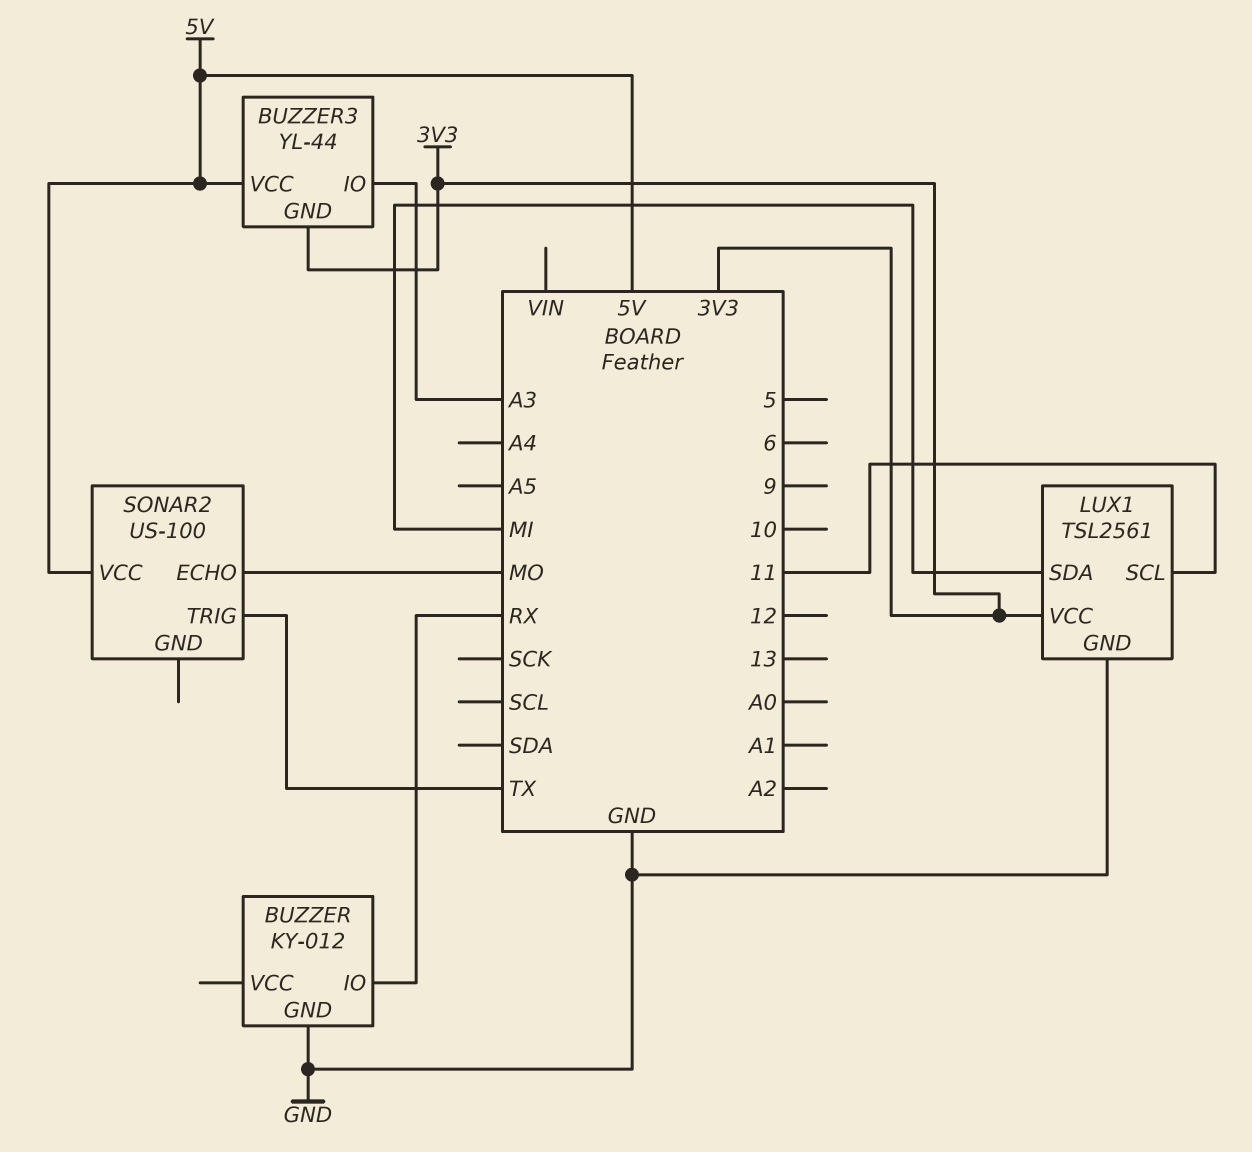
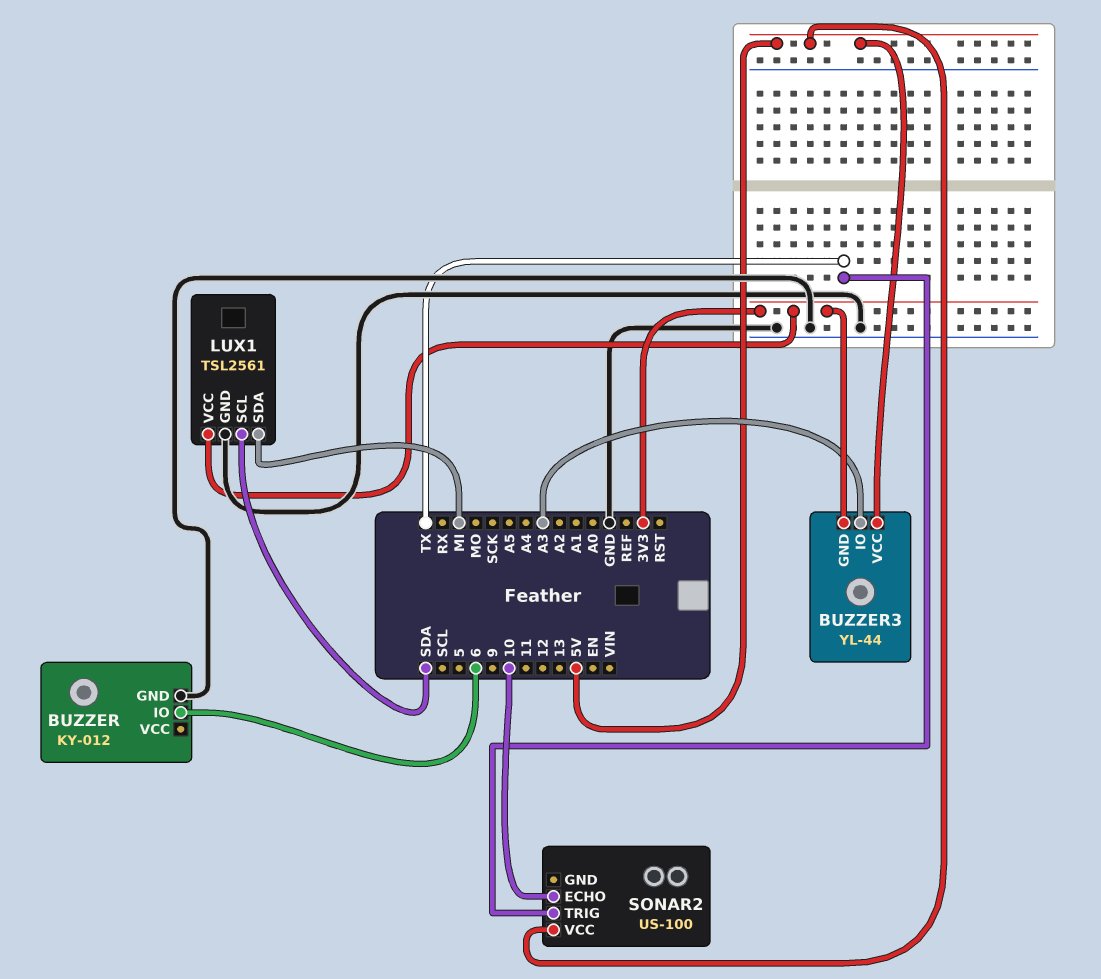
BUZZER pin IO: RX -> 6
LUX1 pin SCL: 11 -> SDA
SONAR2 pin ECHO: MO -> 10

